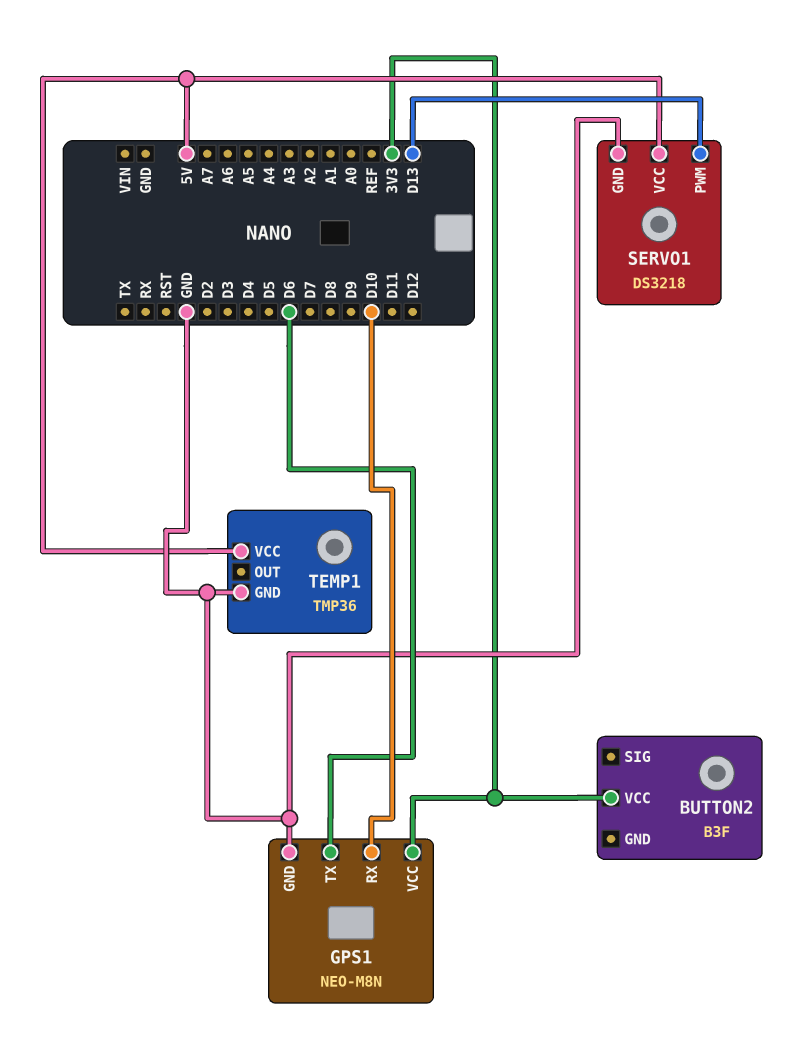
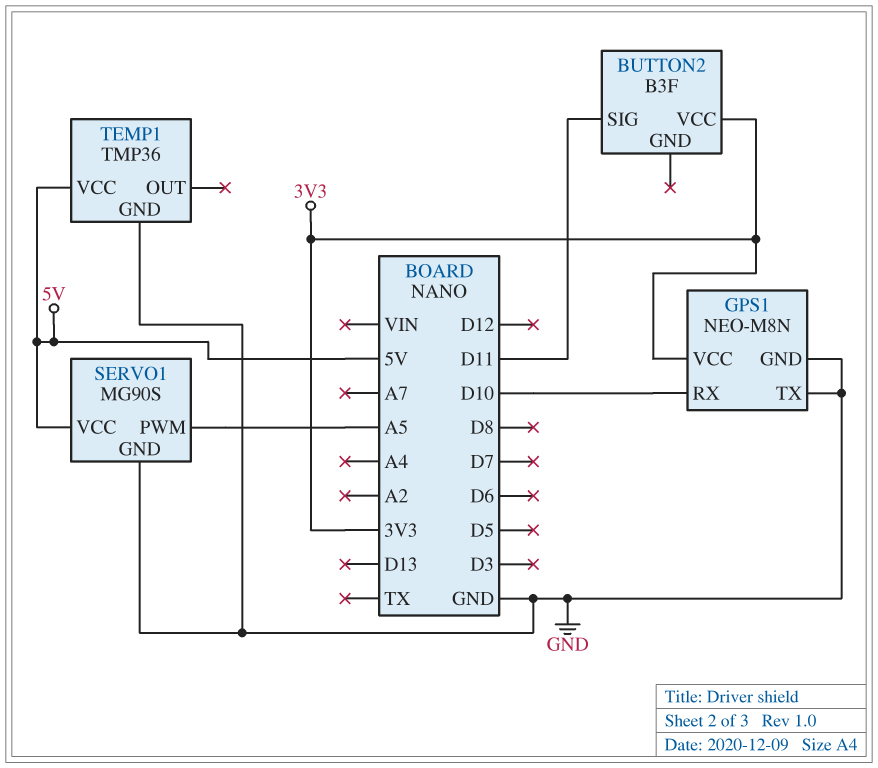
BUTTON2 pin SIG: none -> D11
GPS1 pin TX: D6 -> GND
SERVO1: DS3218 -> MG90S
SERVO1 pin PWM: D13 -> A5

